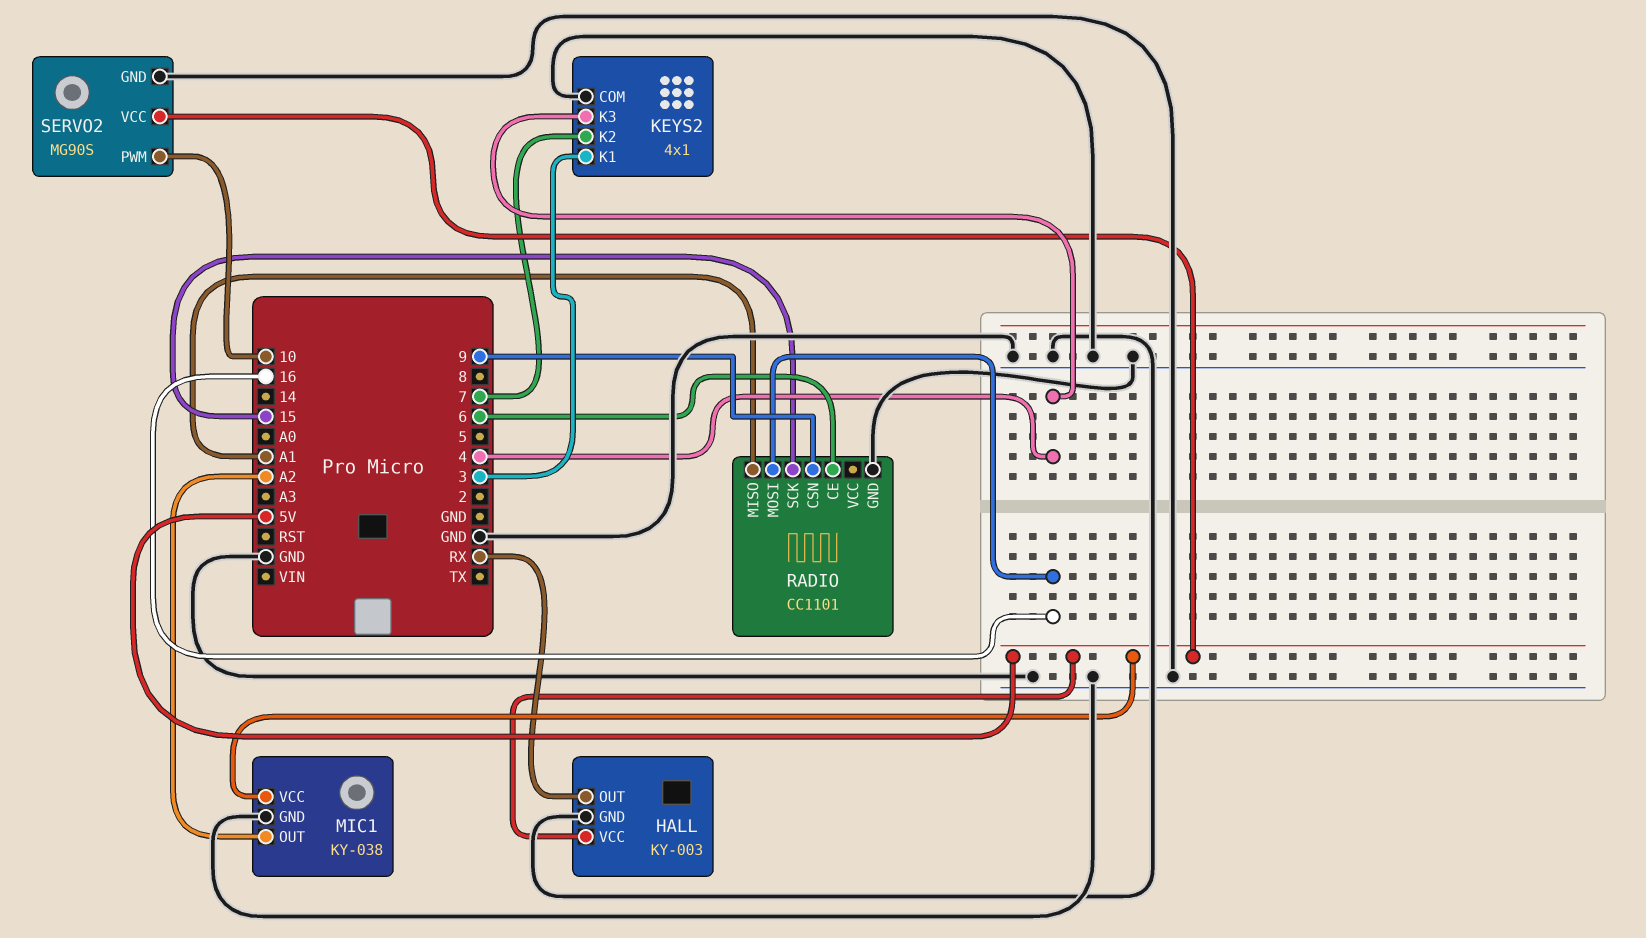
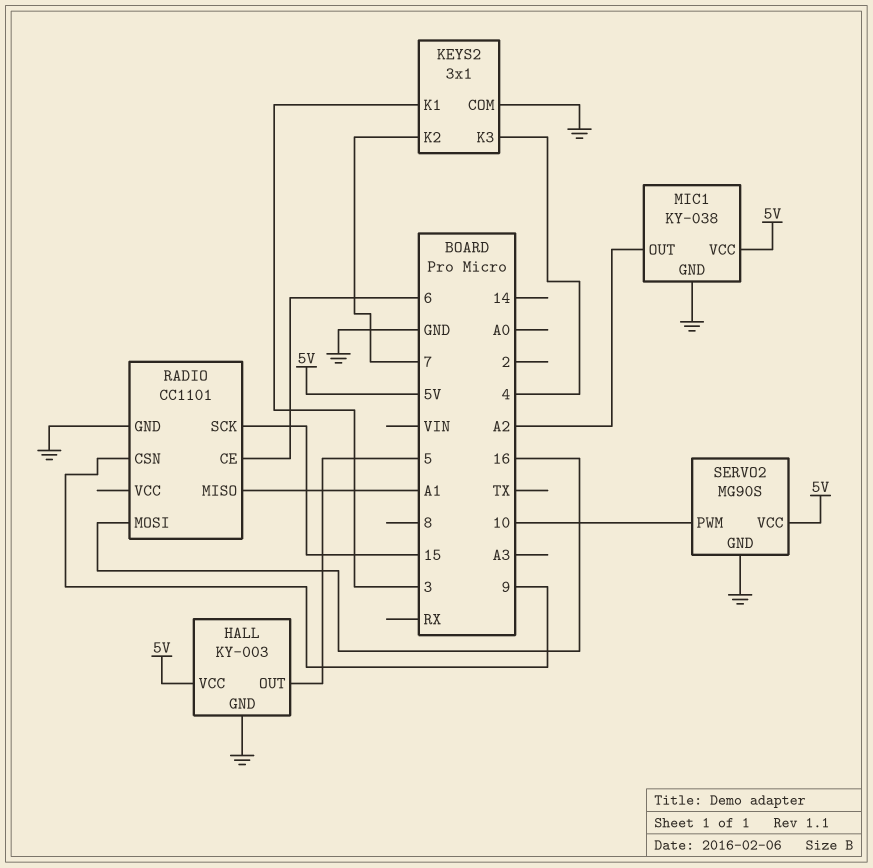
HALL pin OUT: RX -> 5
KEYS2: 4x1 -> 3x1

